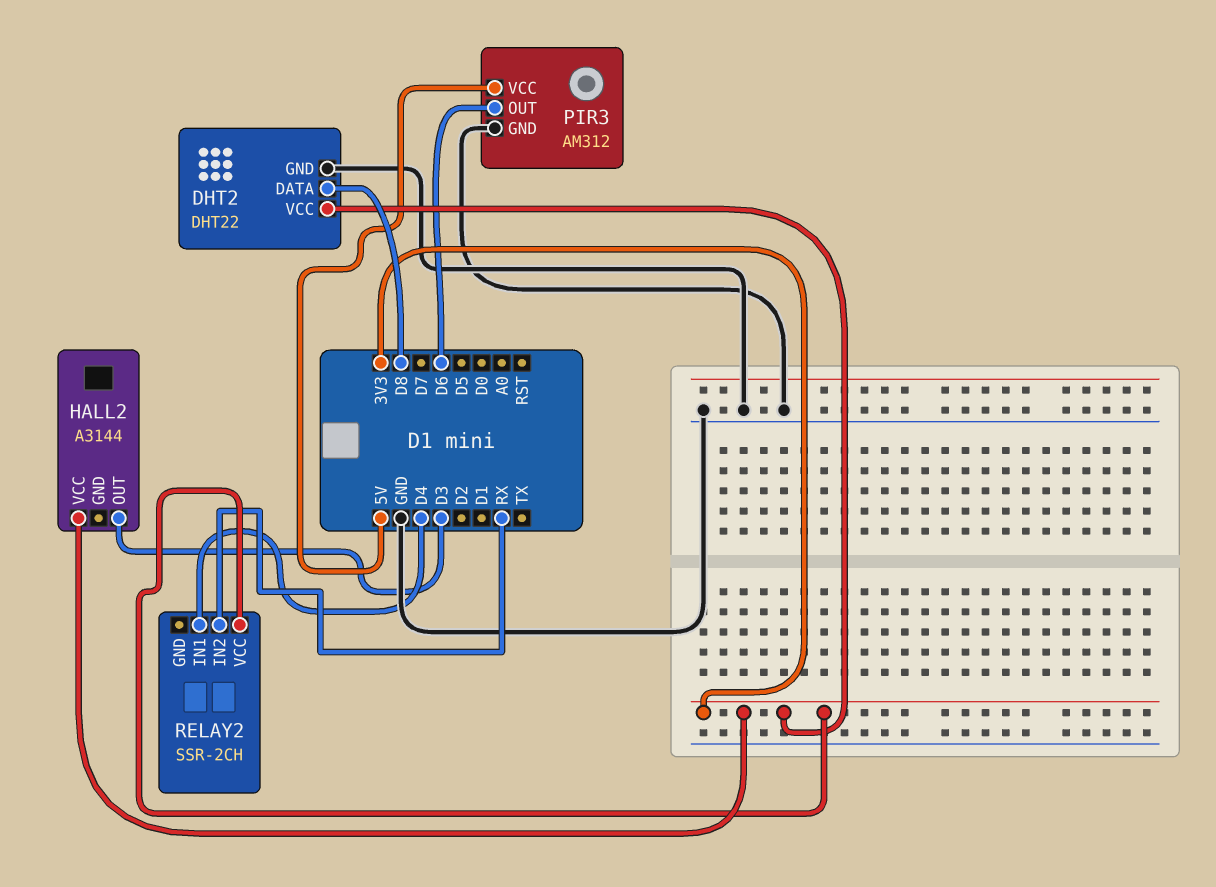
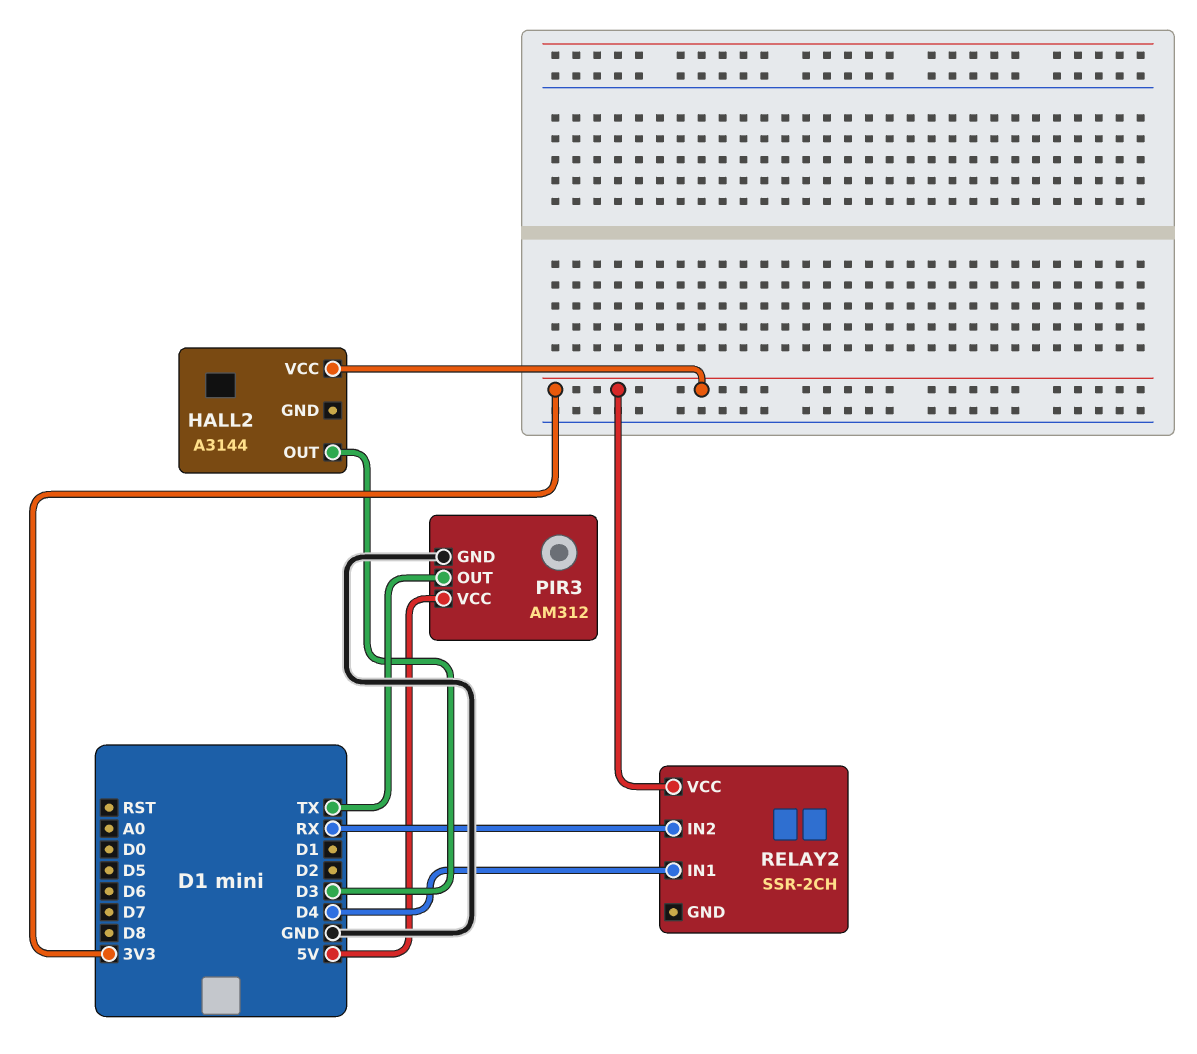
DHT2: DHT22 -> none
DHT2 pin DATA: D8 -> none
DHT2 pin GND: GND -> none
DHT2 pin VCC: 3V3 -> none
PIR3 pin OUT: D6 -> TX

